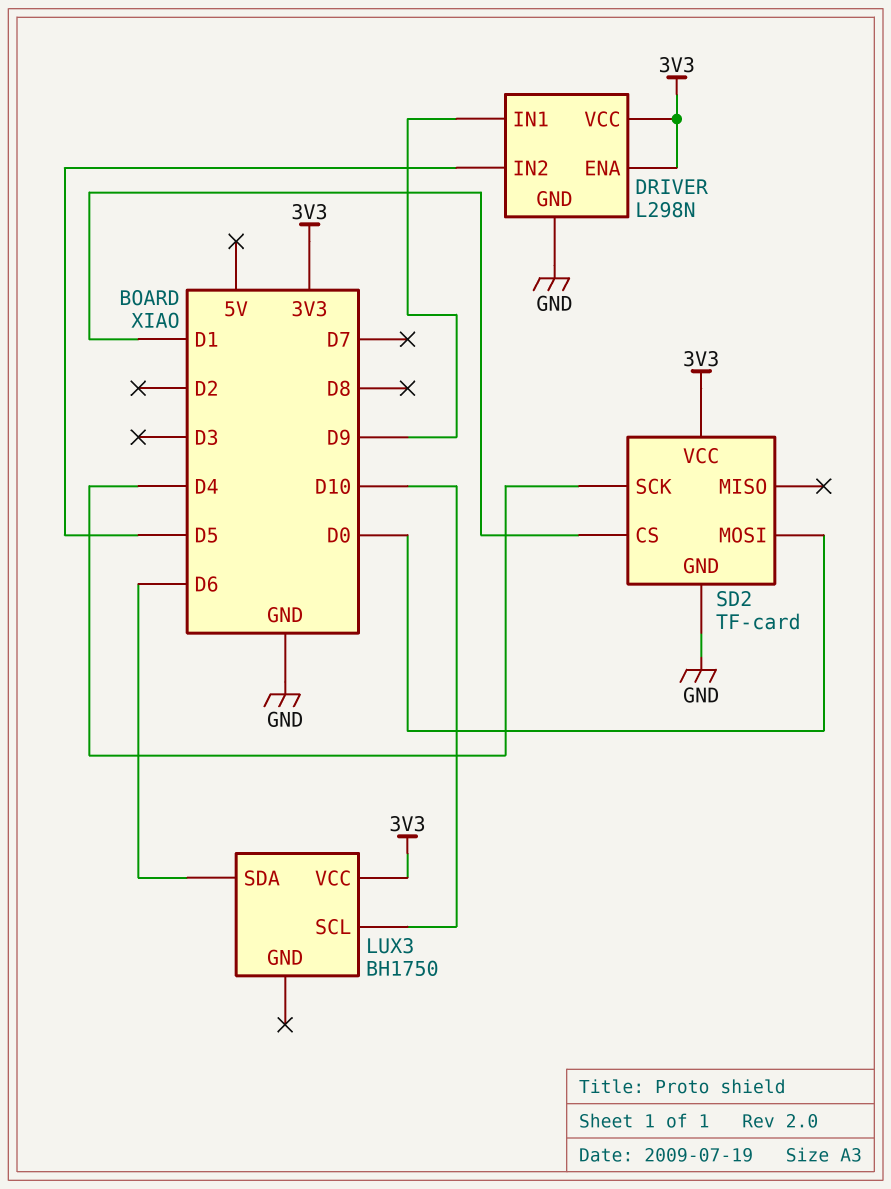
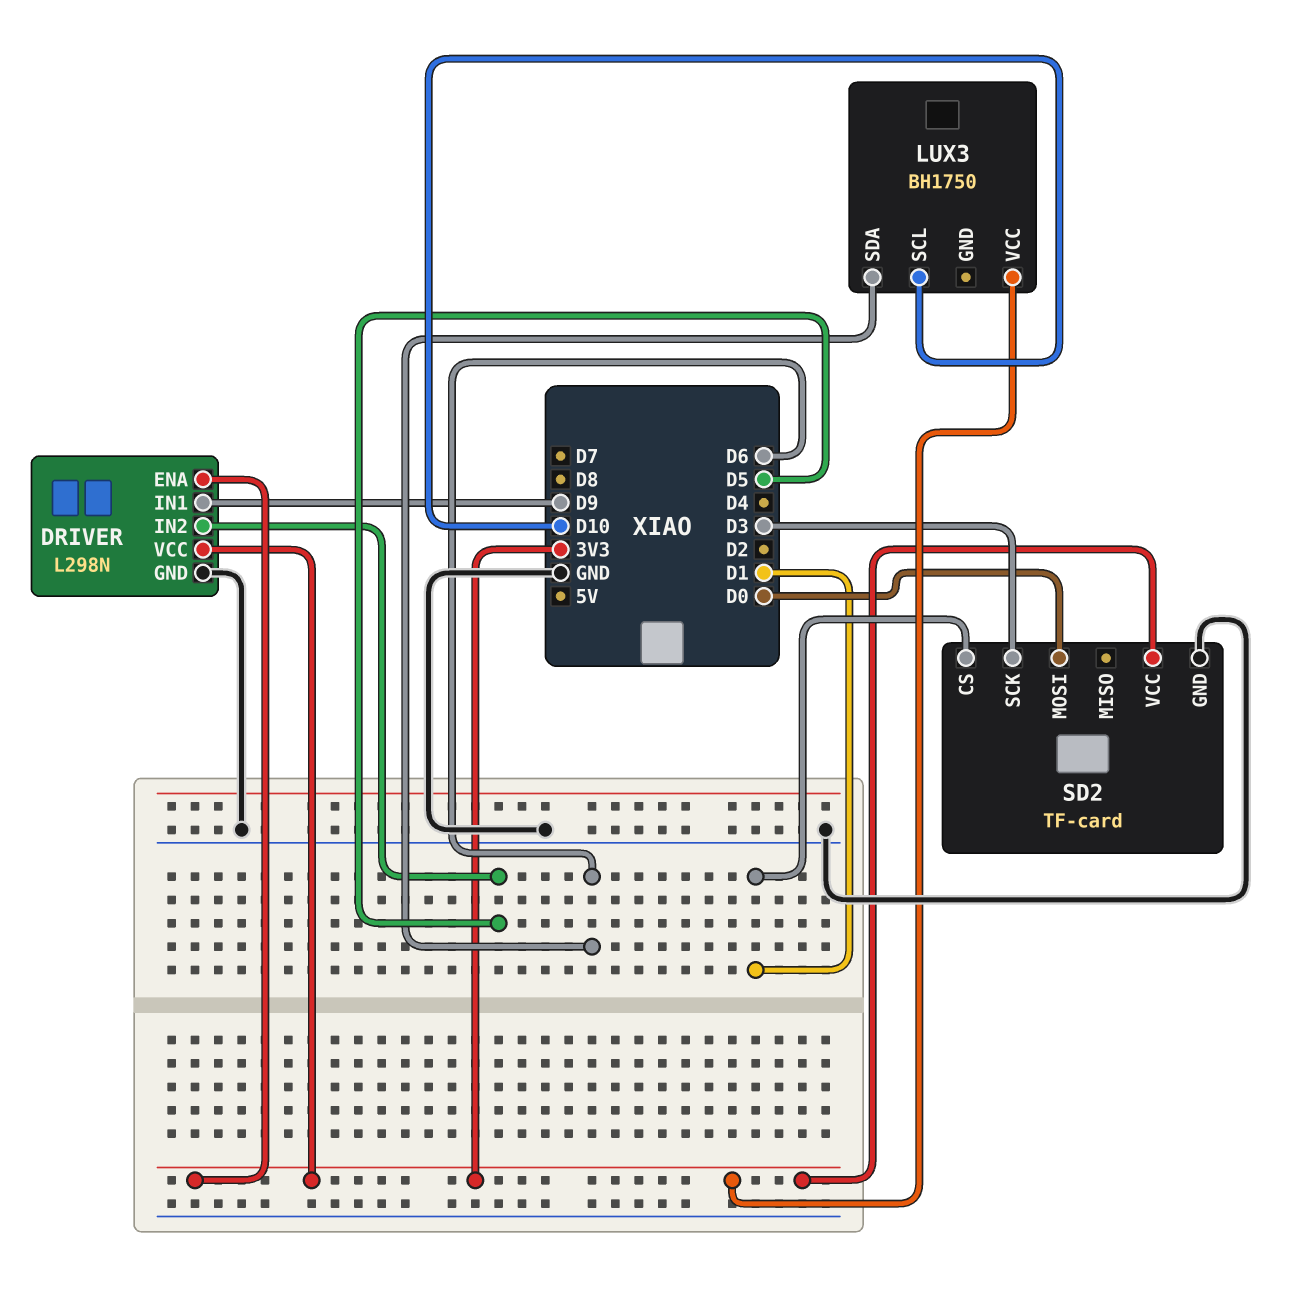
SD2 pin SCK: D4 -> D3

